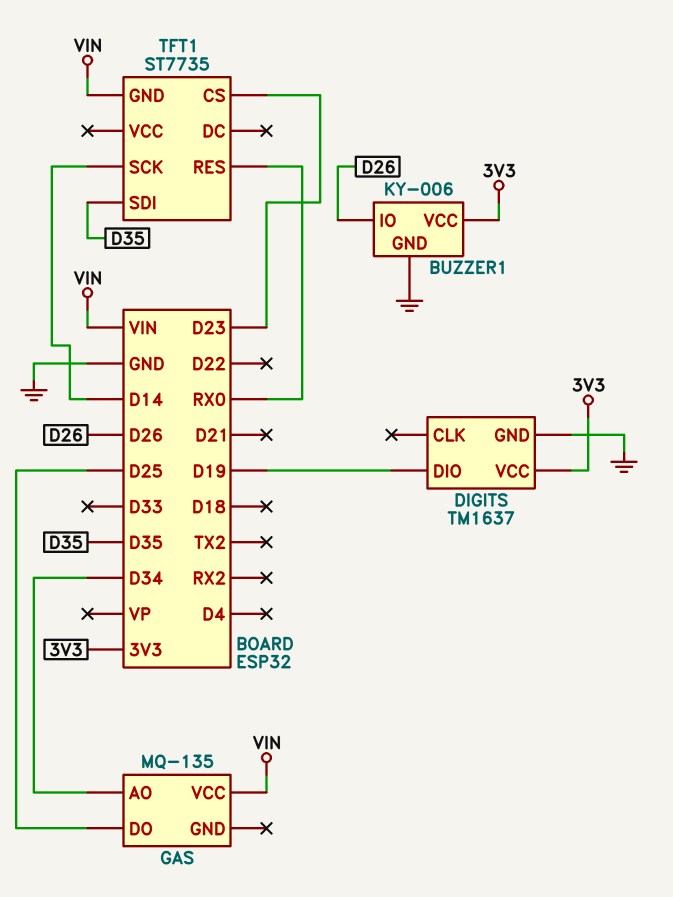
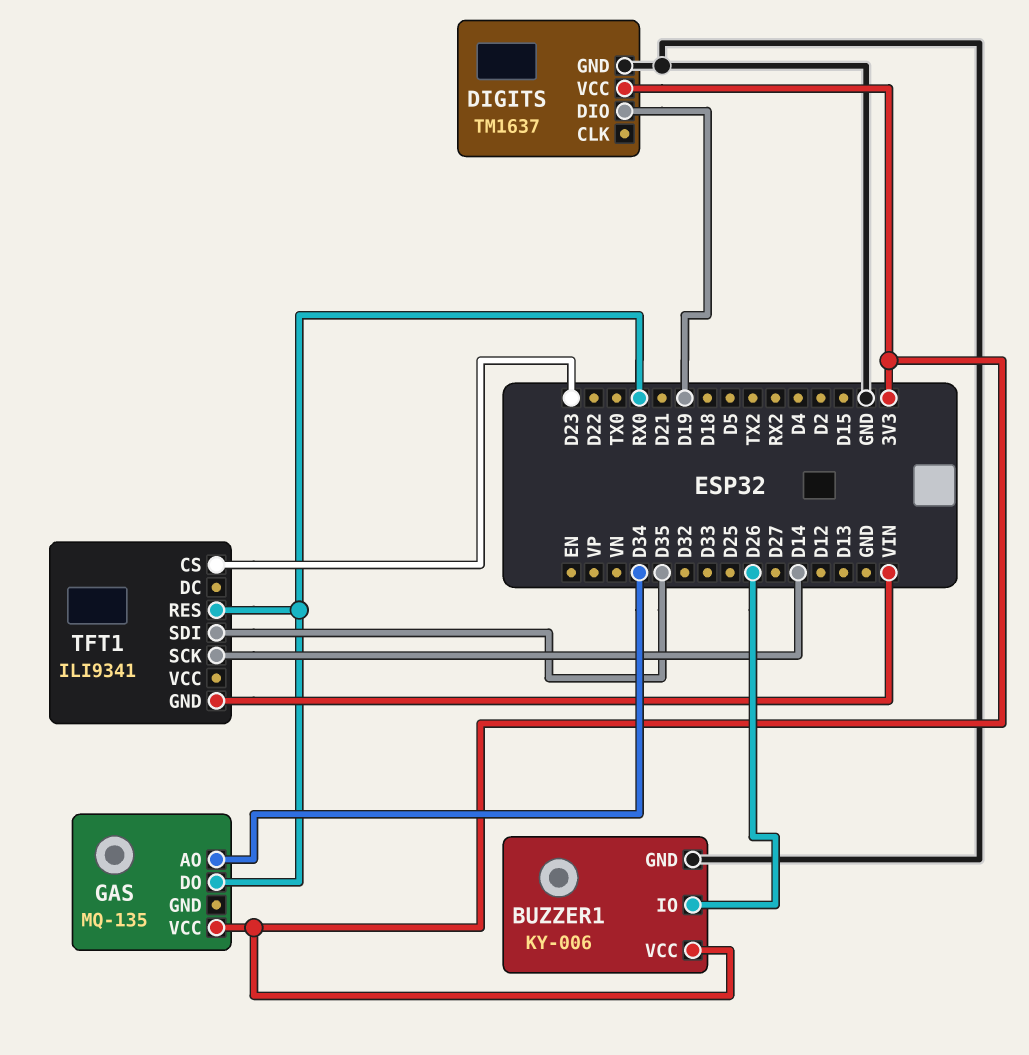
GAS pin DO: D25 -> RX0
GAS pin VCC: VIN -> 3V3
TFT1: ST7735 -> ILI9341

